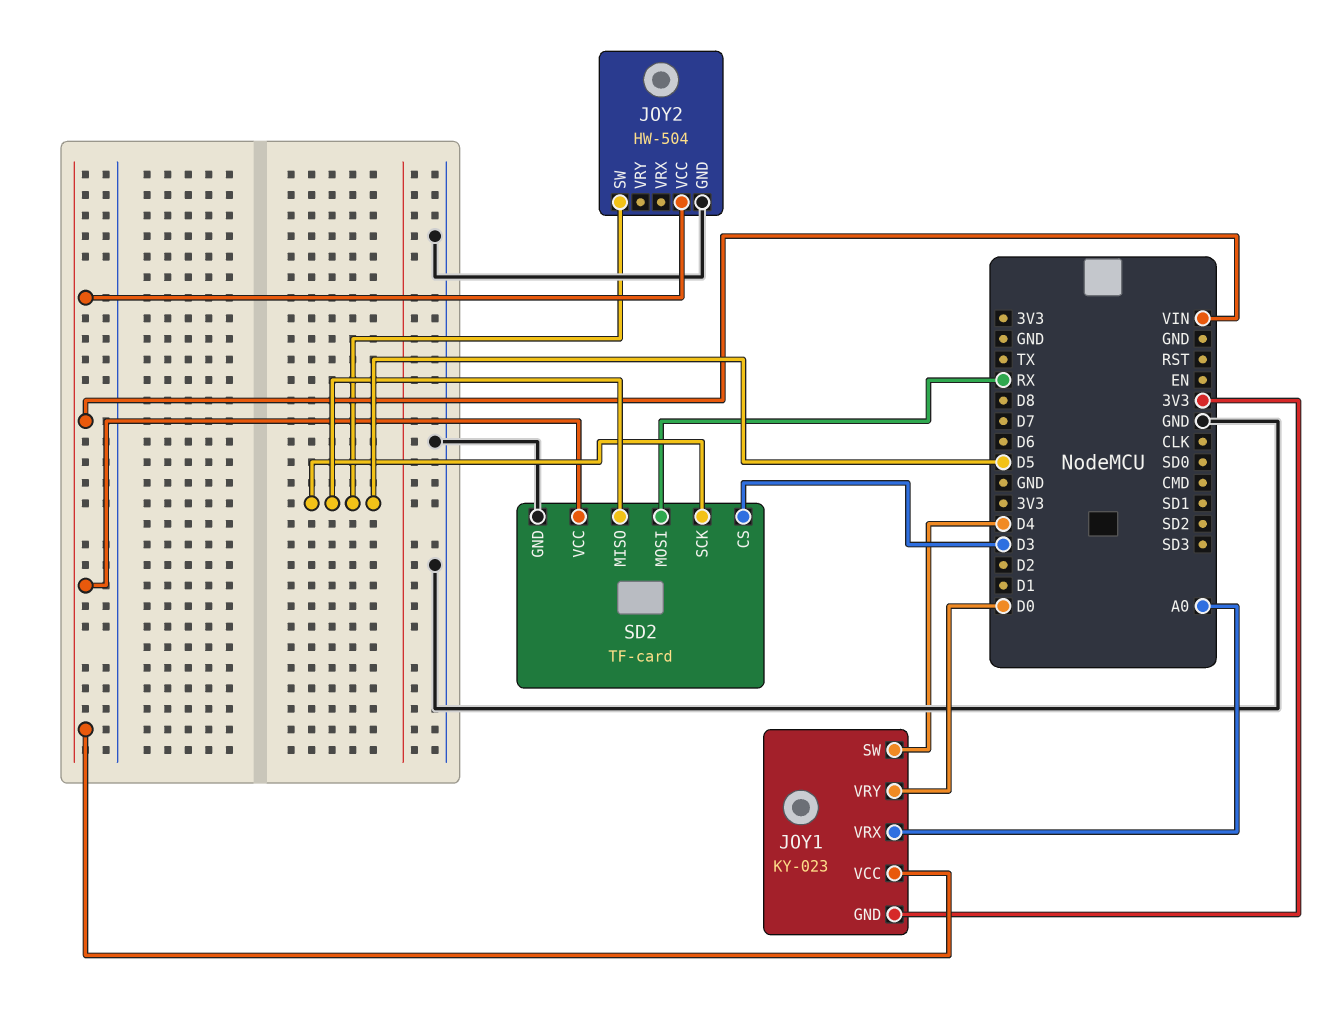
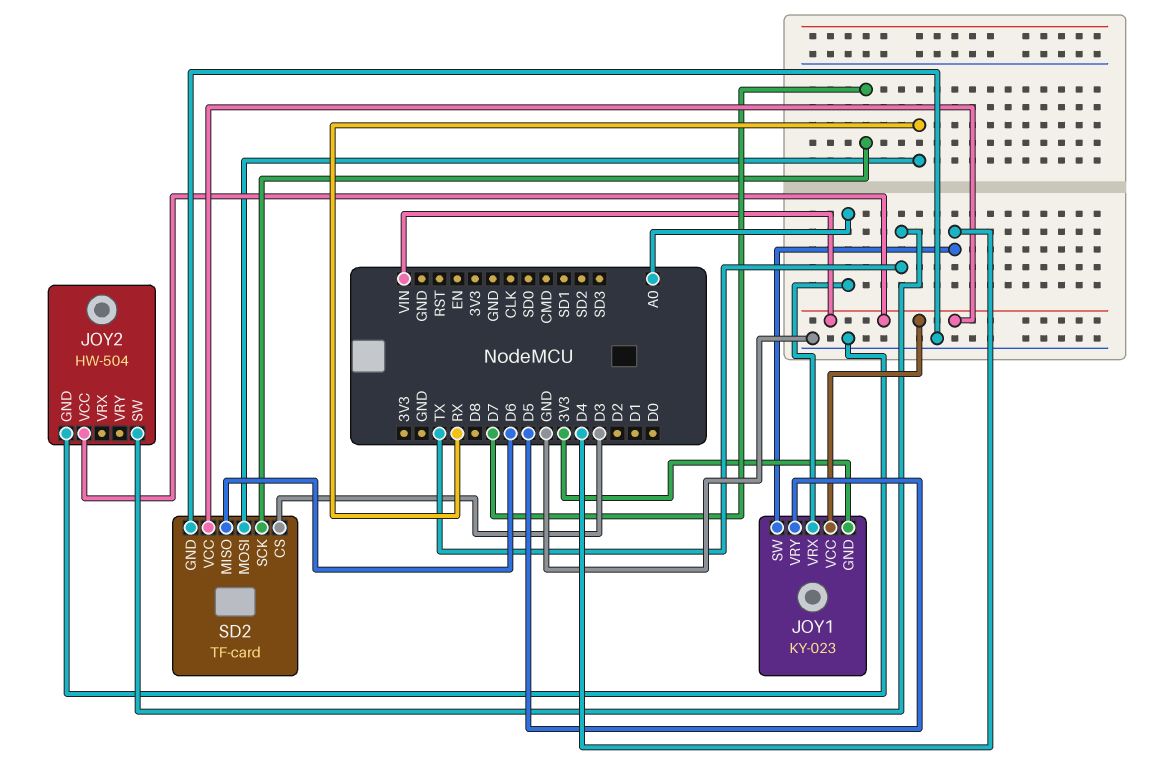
JOY1 pin VRY: D0 -> D5
JOY2 pin SW: D5 -> TX
SD2 pin MISO: D5 -> D6
SD2 pin SCK: D5 -> D7

